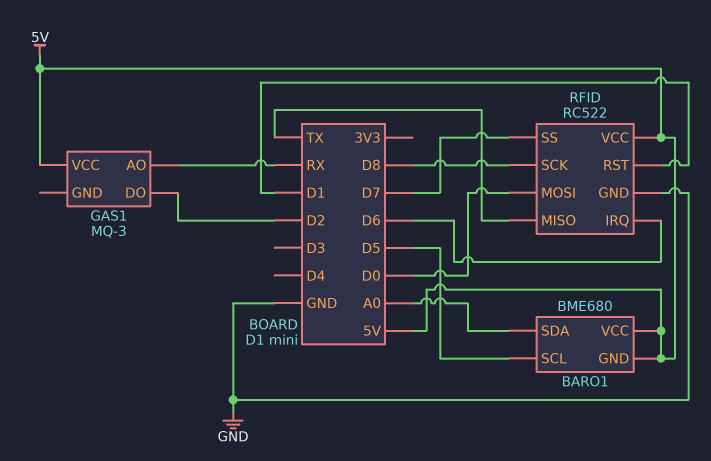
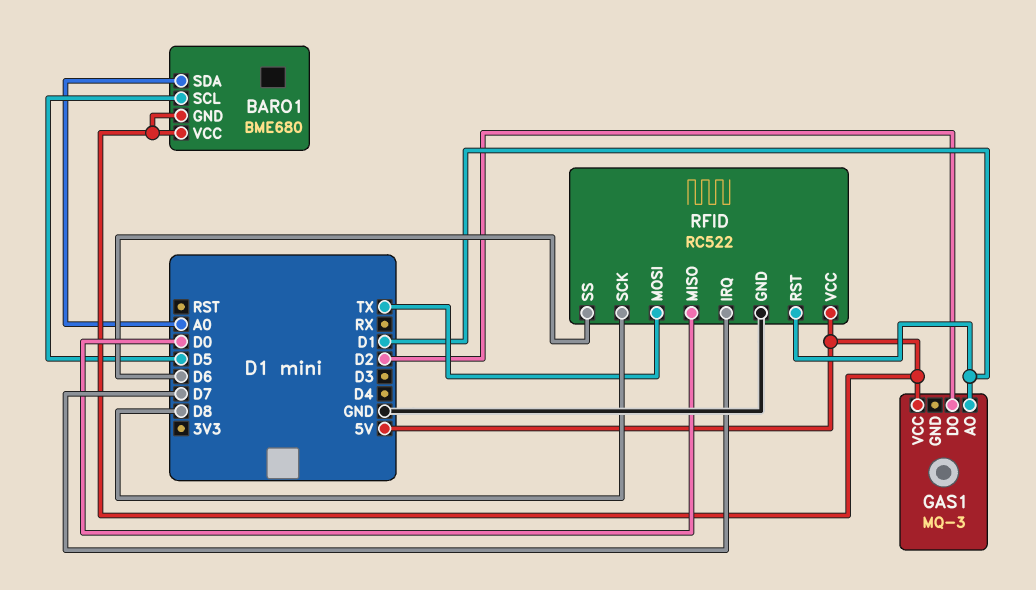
GAS1 pin AO: RX -> D1
RFID pin IRQ: D6 -> D7
RFID pin MISO: TX -> D0
RFID pin MOSI: D0 -> TX
RFID pin SS: D7 -> D6

